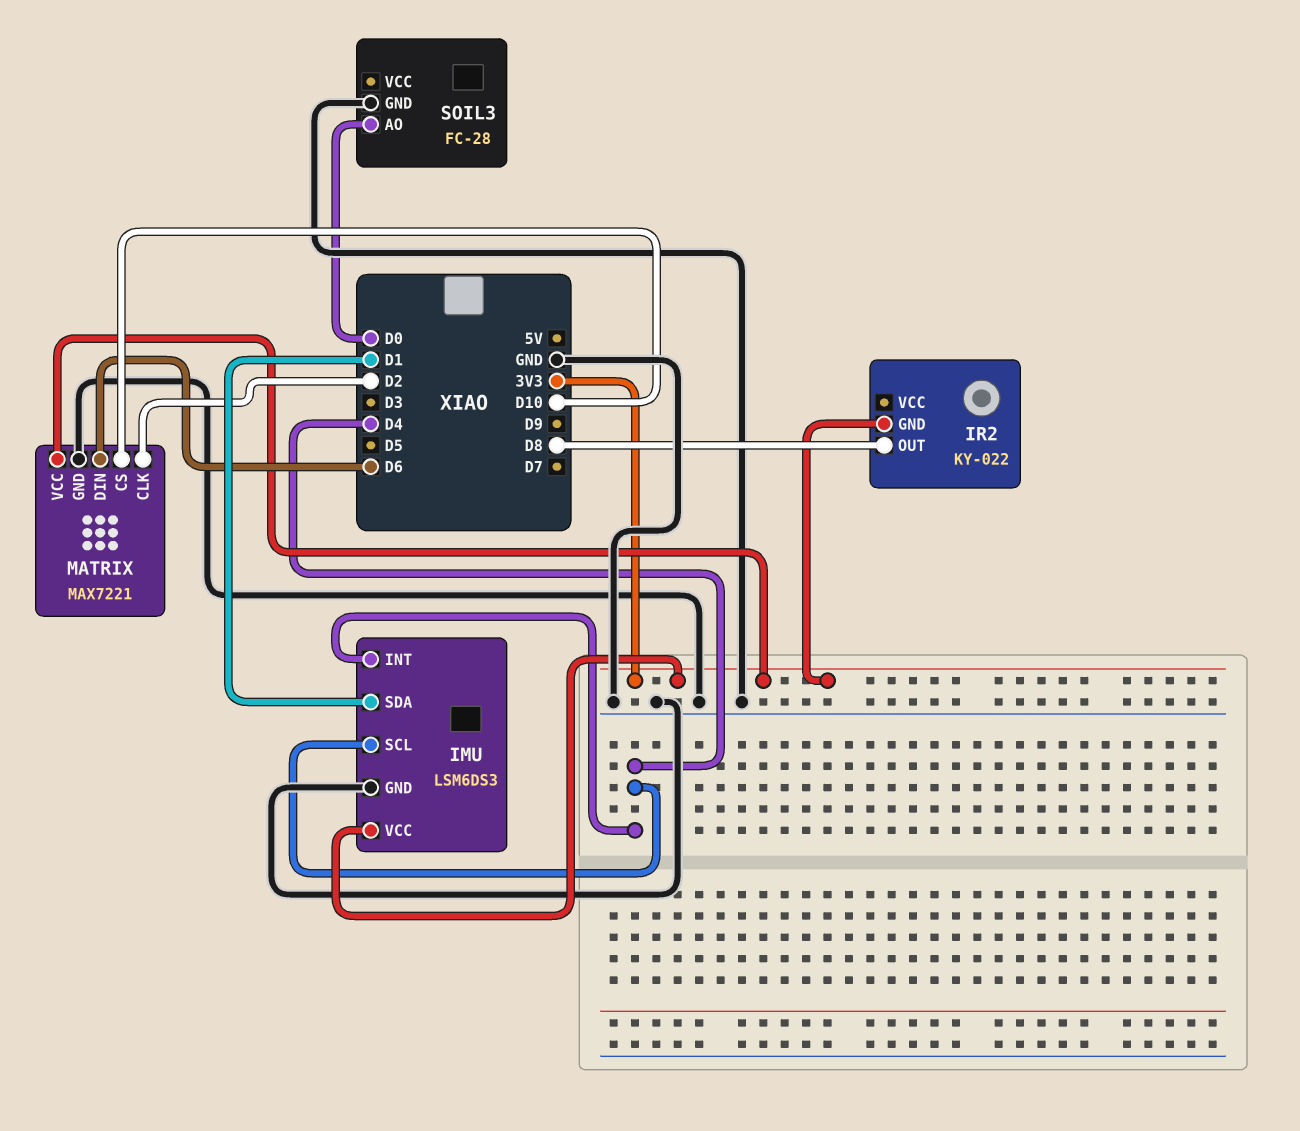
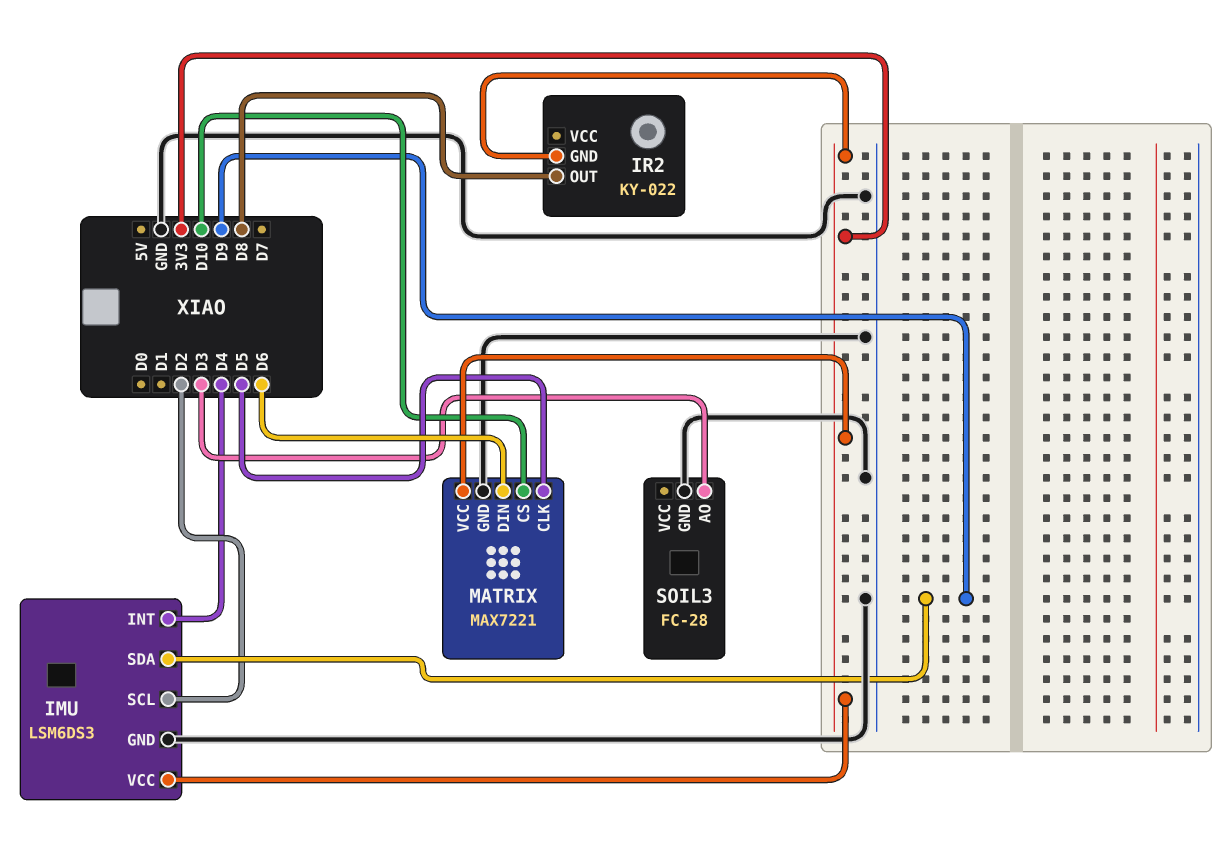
IMU pin SCL: D4 -> D2
IMU pin SDA: D1 -> D9
MATRIX pin CLK: D2 -> D5
SOIL3 pin AO: D0 -> D3

